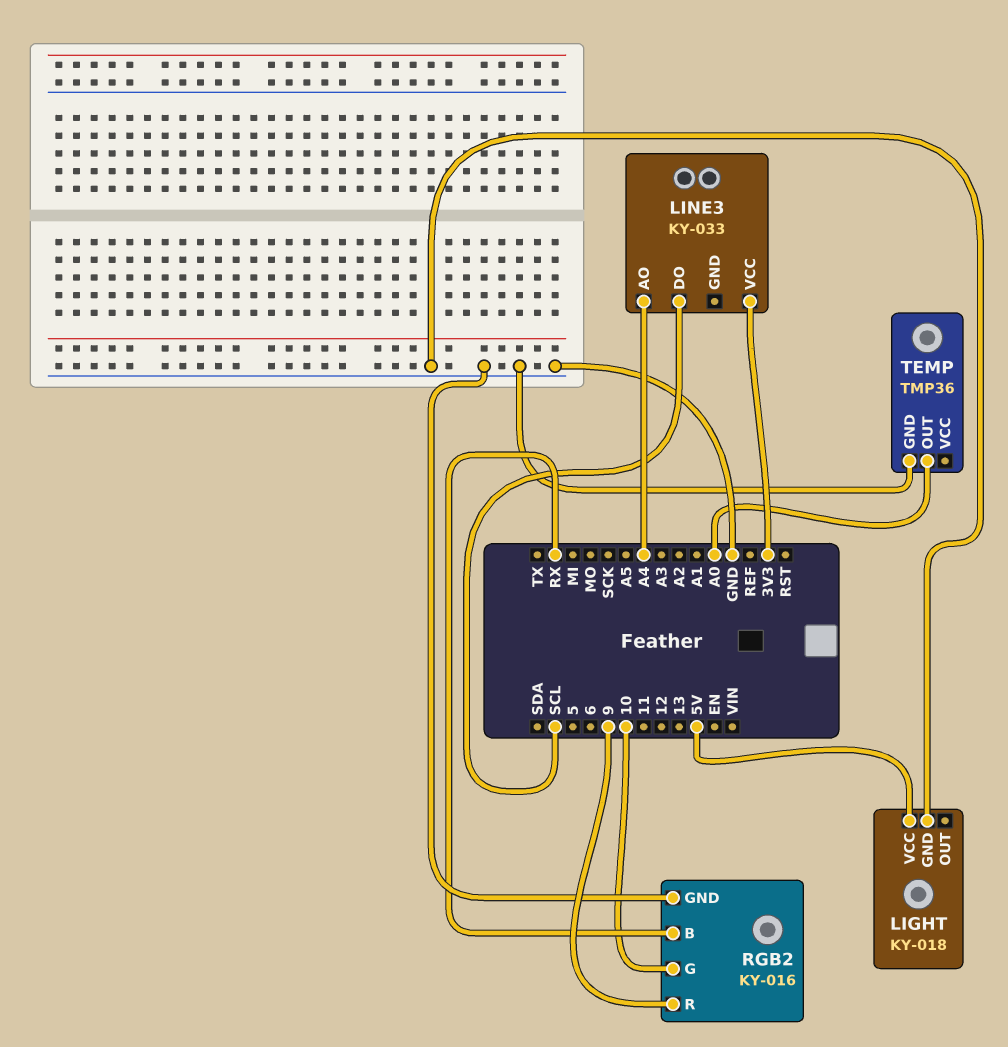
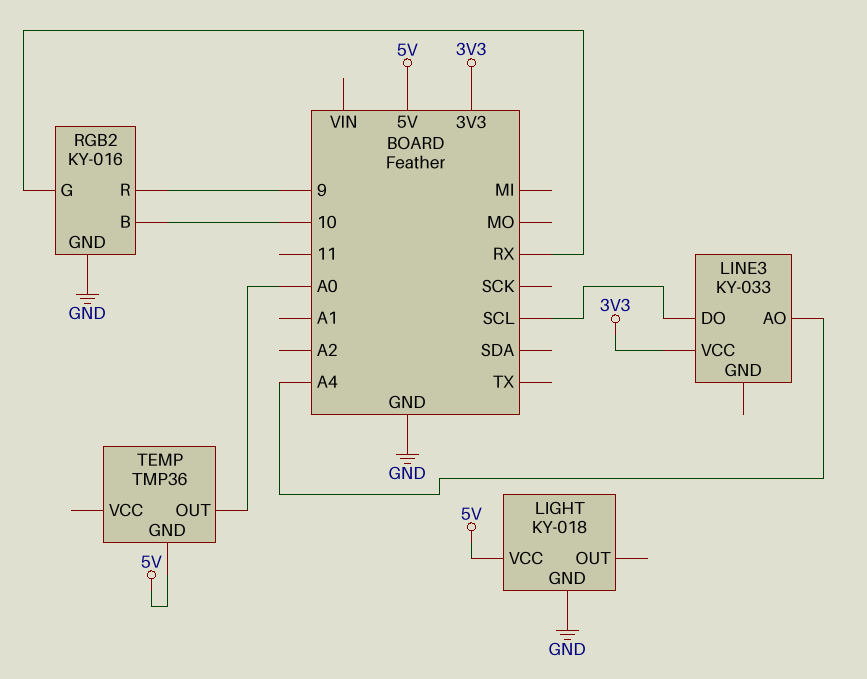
RGB2 pin B: RX -> 10
RGB2 pin G: 10 -> RX
TEMP pin GND: GND -> 5V

